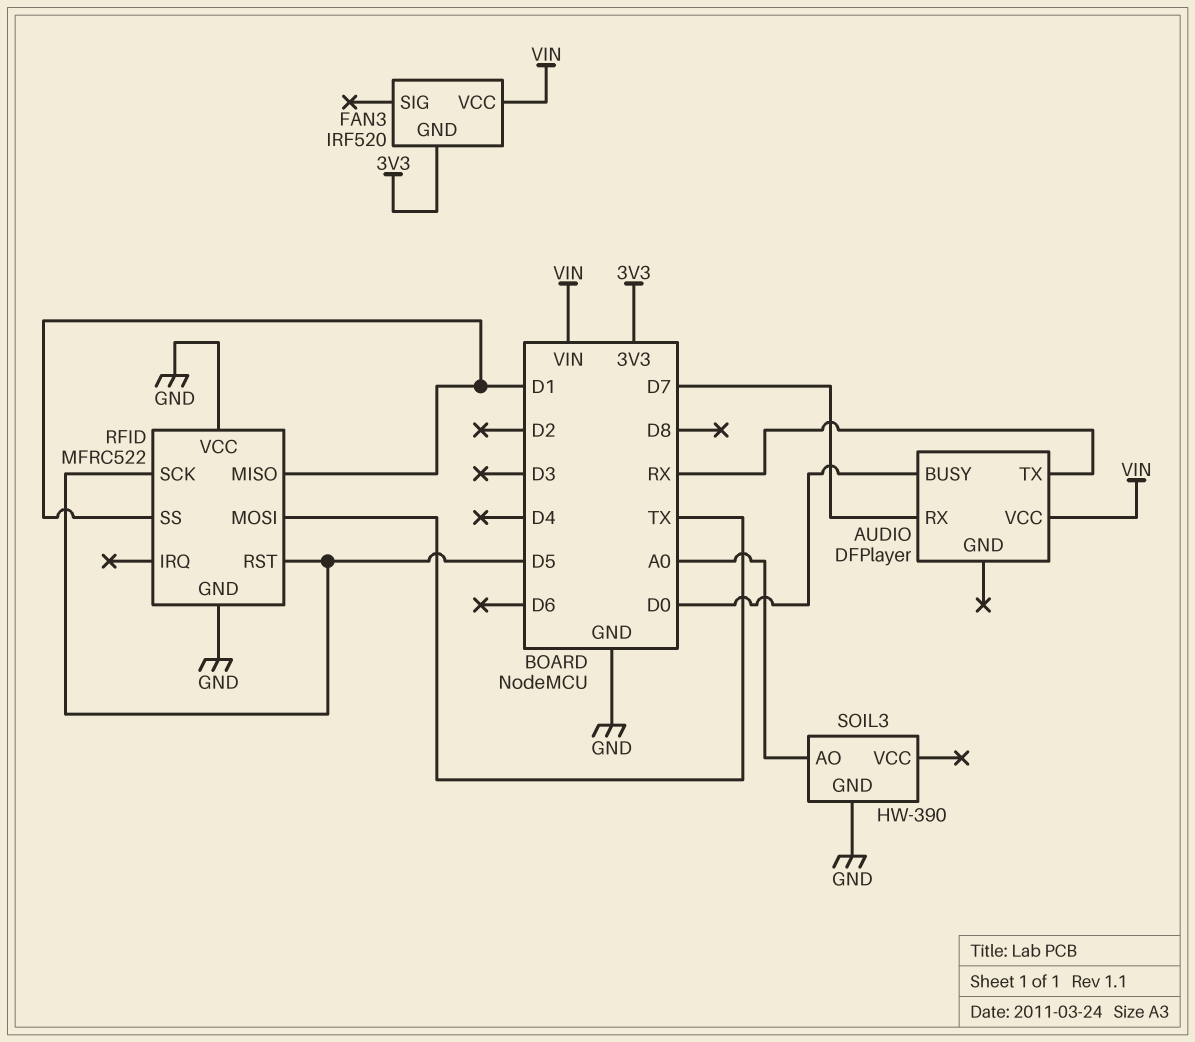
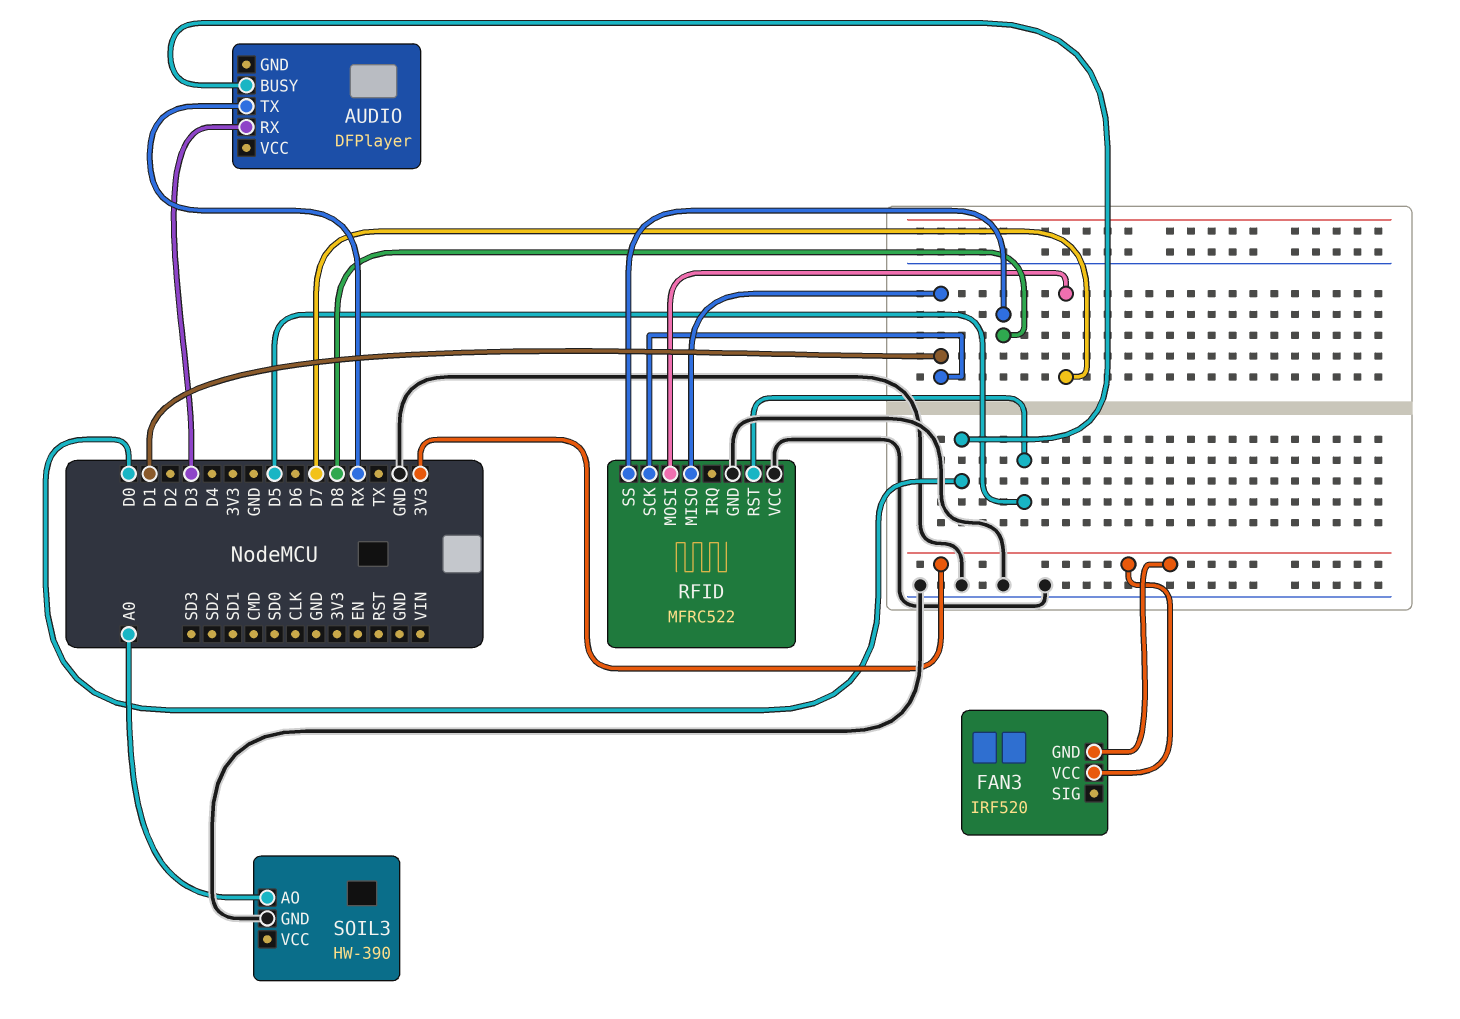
AUDIO pin RX: D7 -> D3
AUDIO pin VCC: VIN -> none
FAN3 pin VCC: VIN -> 3V3
RFID pin MOSI: TX -> D7
RFID pin SCK: D5 -> D1
RFID pin SS: D1 -> D8

